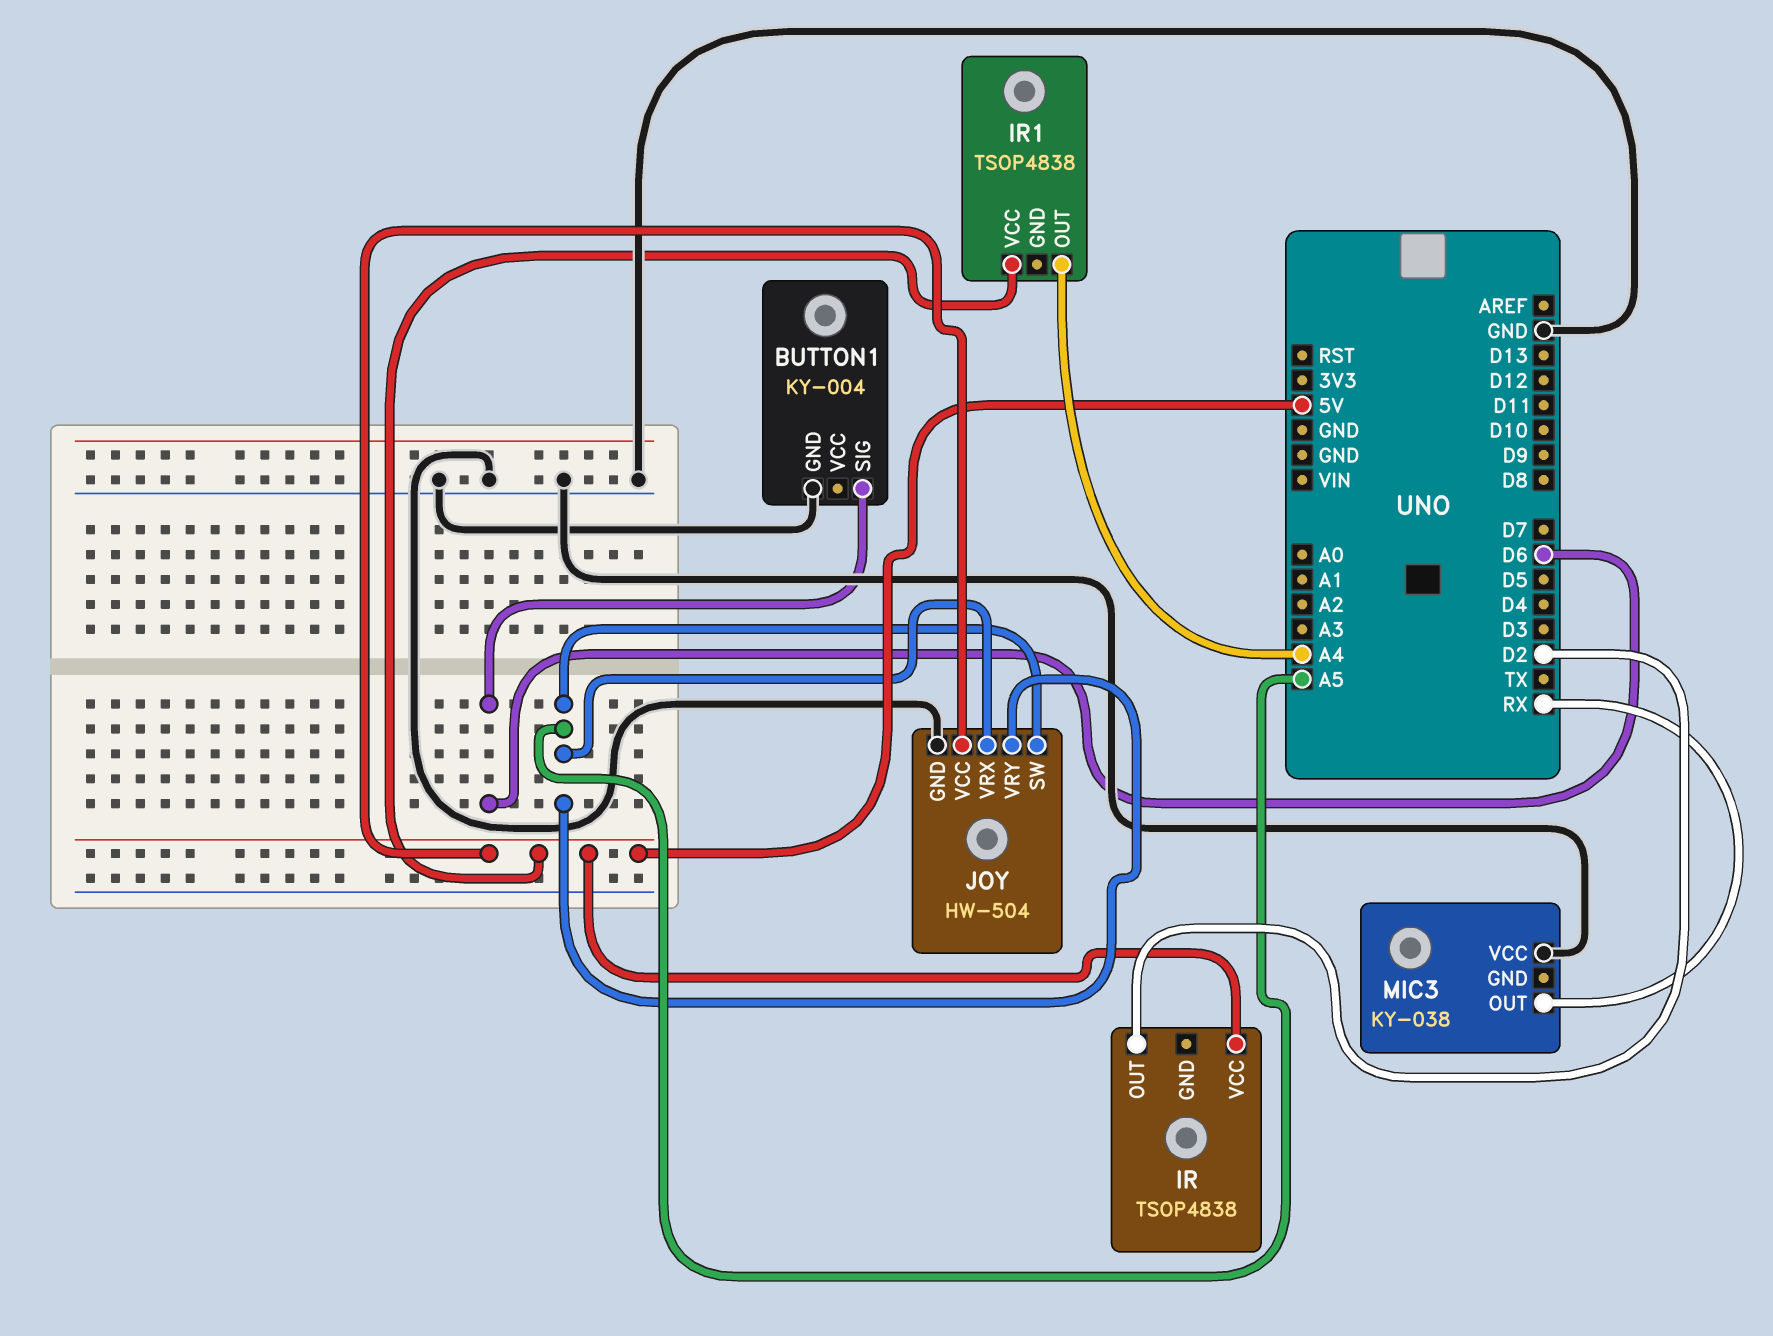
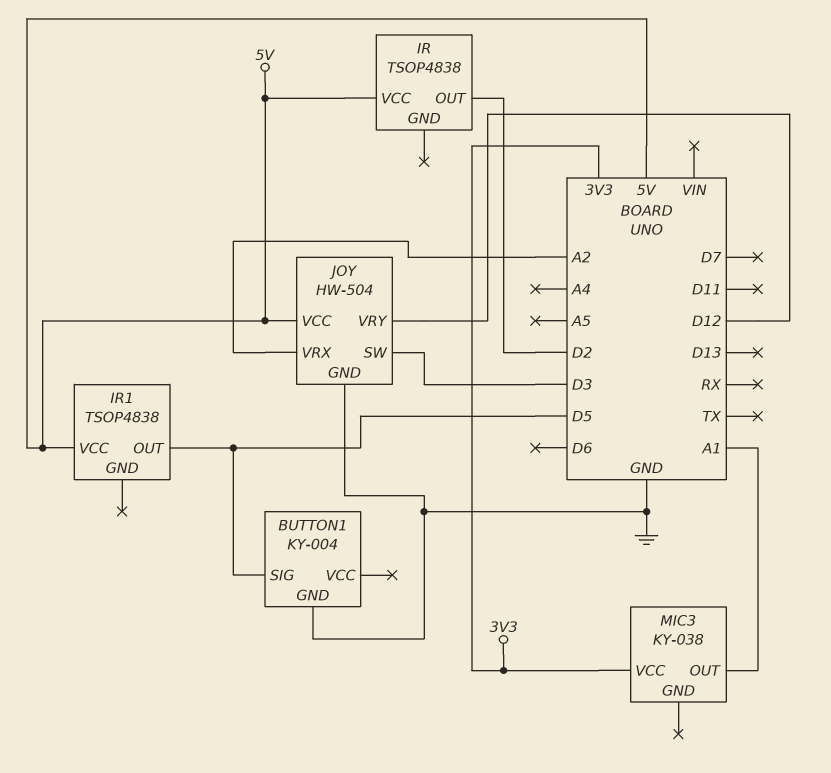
BUTTON1 pin SIG: D6 -> D5
IR1 pin OUT: A4 -> D5
JOY pin SW: A5 -> D3
JOY pin VRX: A5 -> A2
JOY pin VRY: A5 -> D12
MIC3 pin OUT: RX -> A1
MIC3 pin VCC: GND -> 3V3

